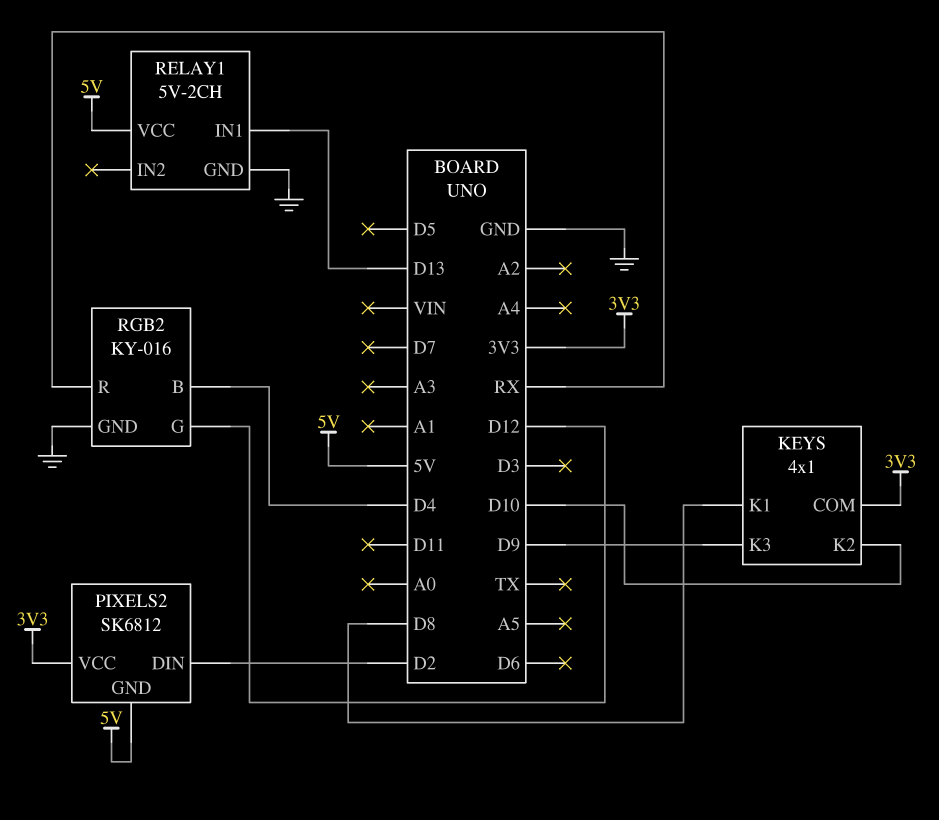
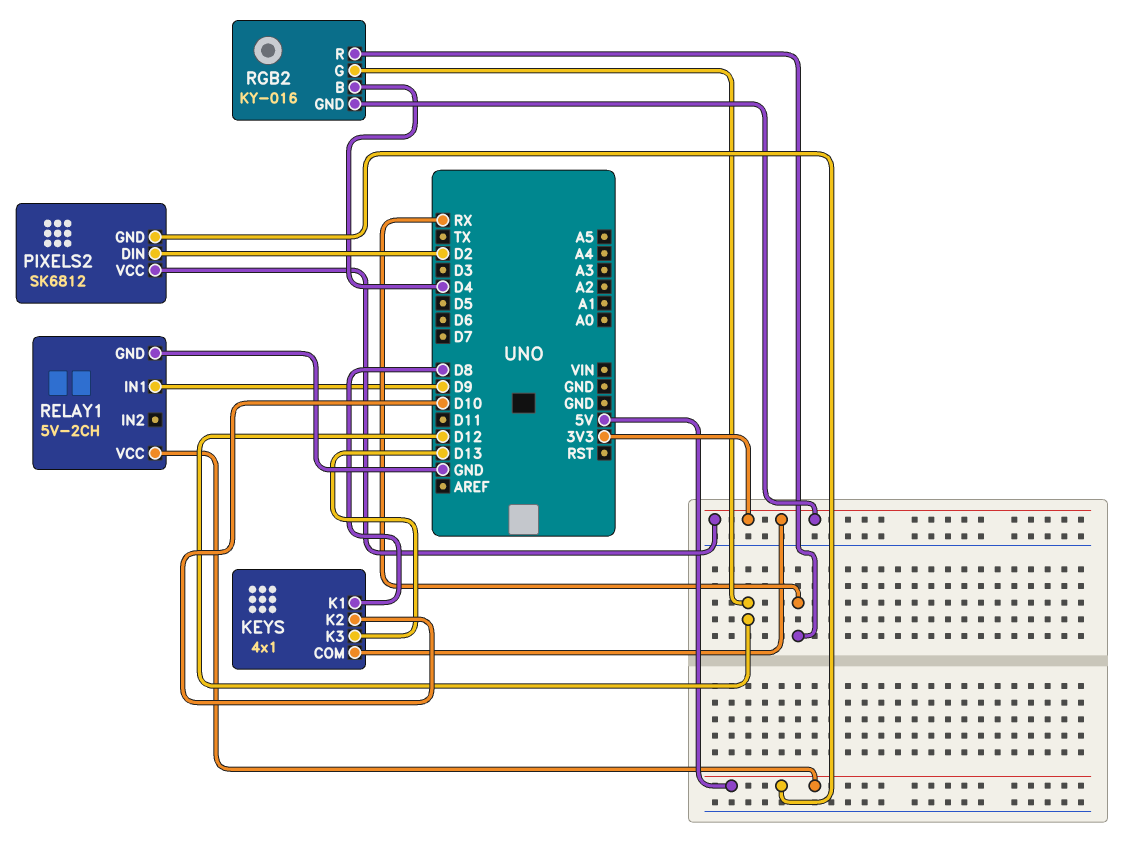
KEYS pin K3: D9 -> D13
RELAY1 pin IN1: D13 -> D9
RGB2 pin GND: GND -> 3V3

